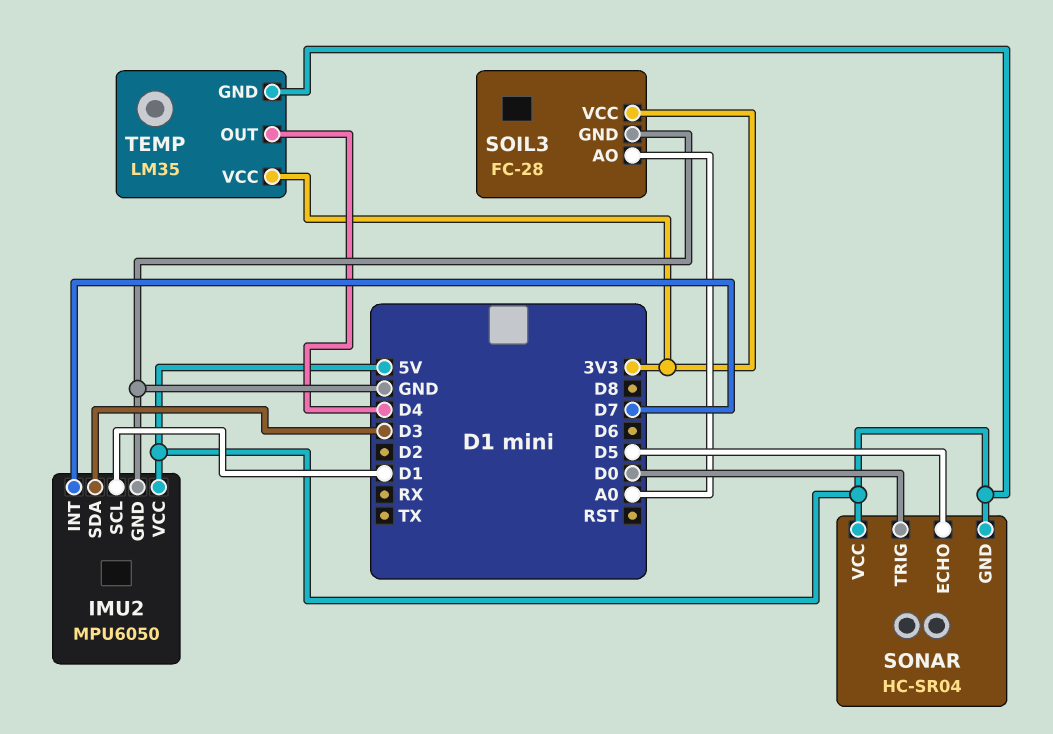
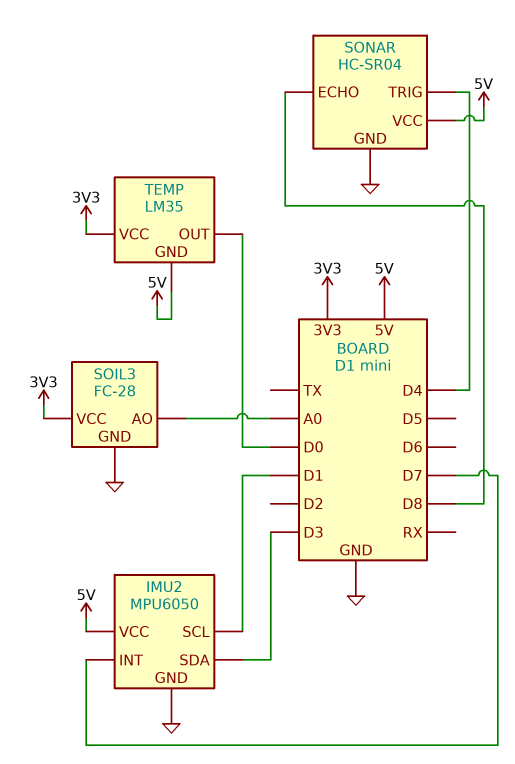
SONAR pin ECHO: D5 -> D8
SONAR pin GND: 5V -> GND
SONAR pin TRIG: D0 -> D4
TEMP pin OUT: D4 -> D0

